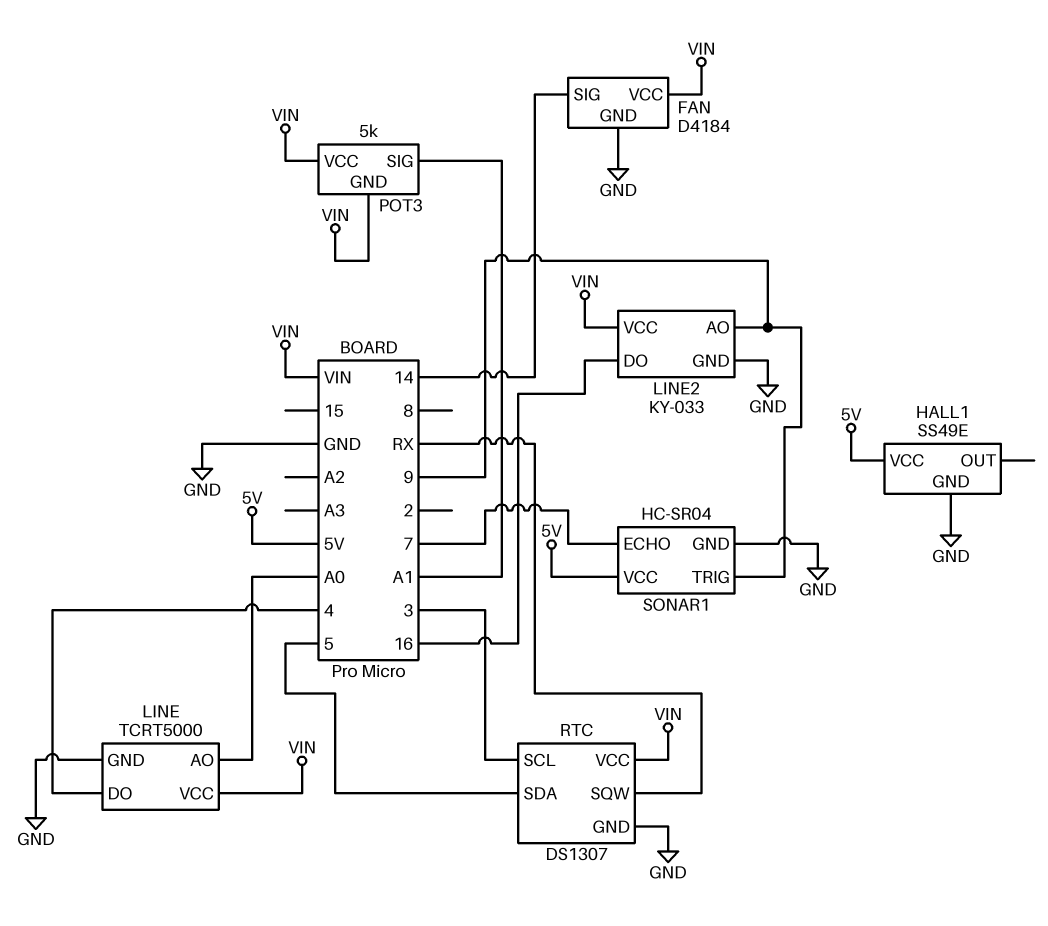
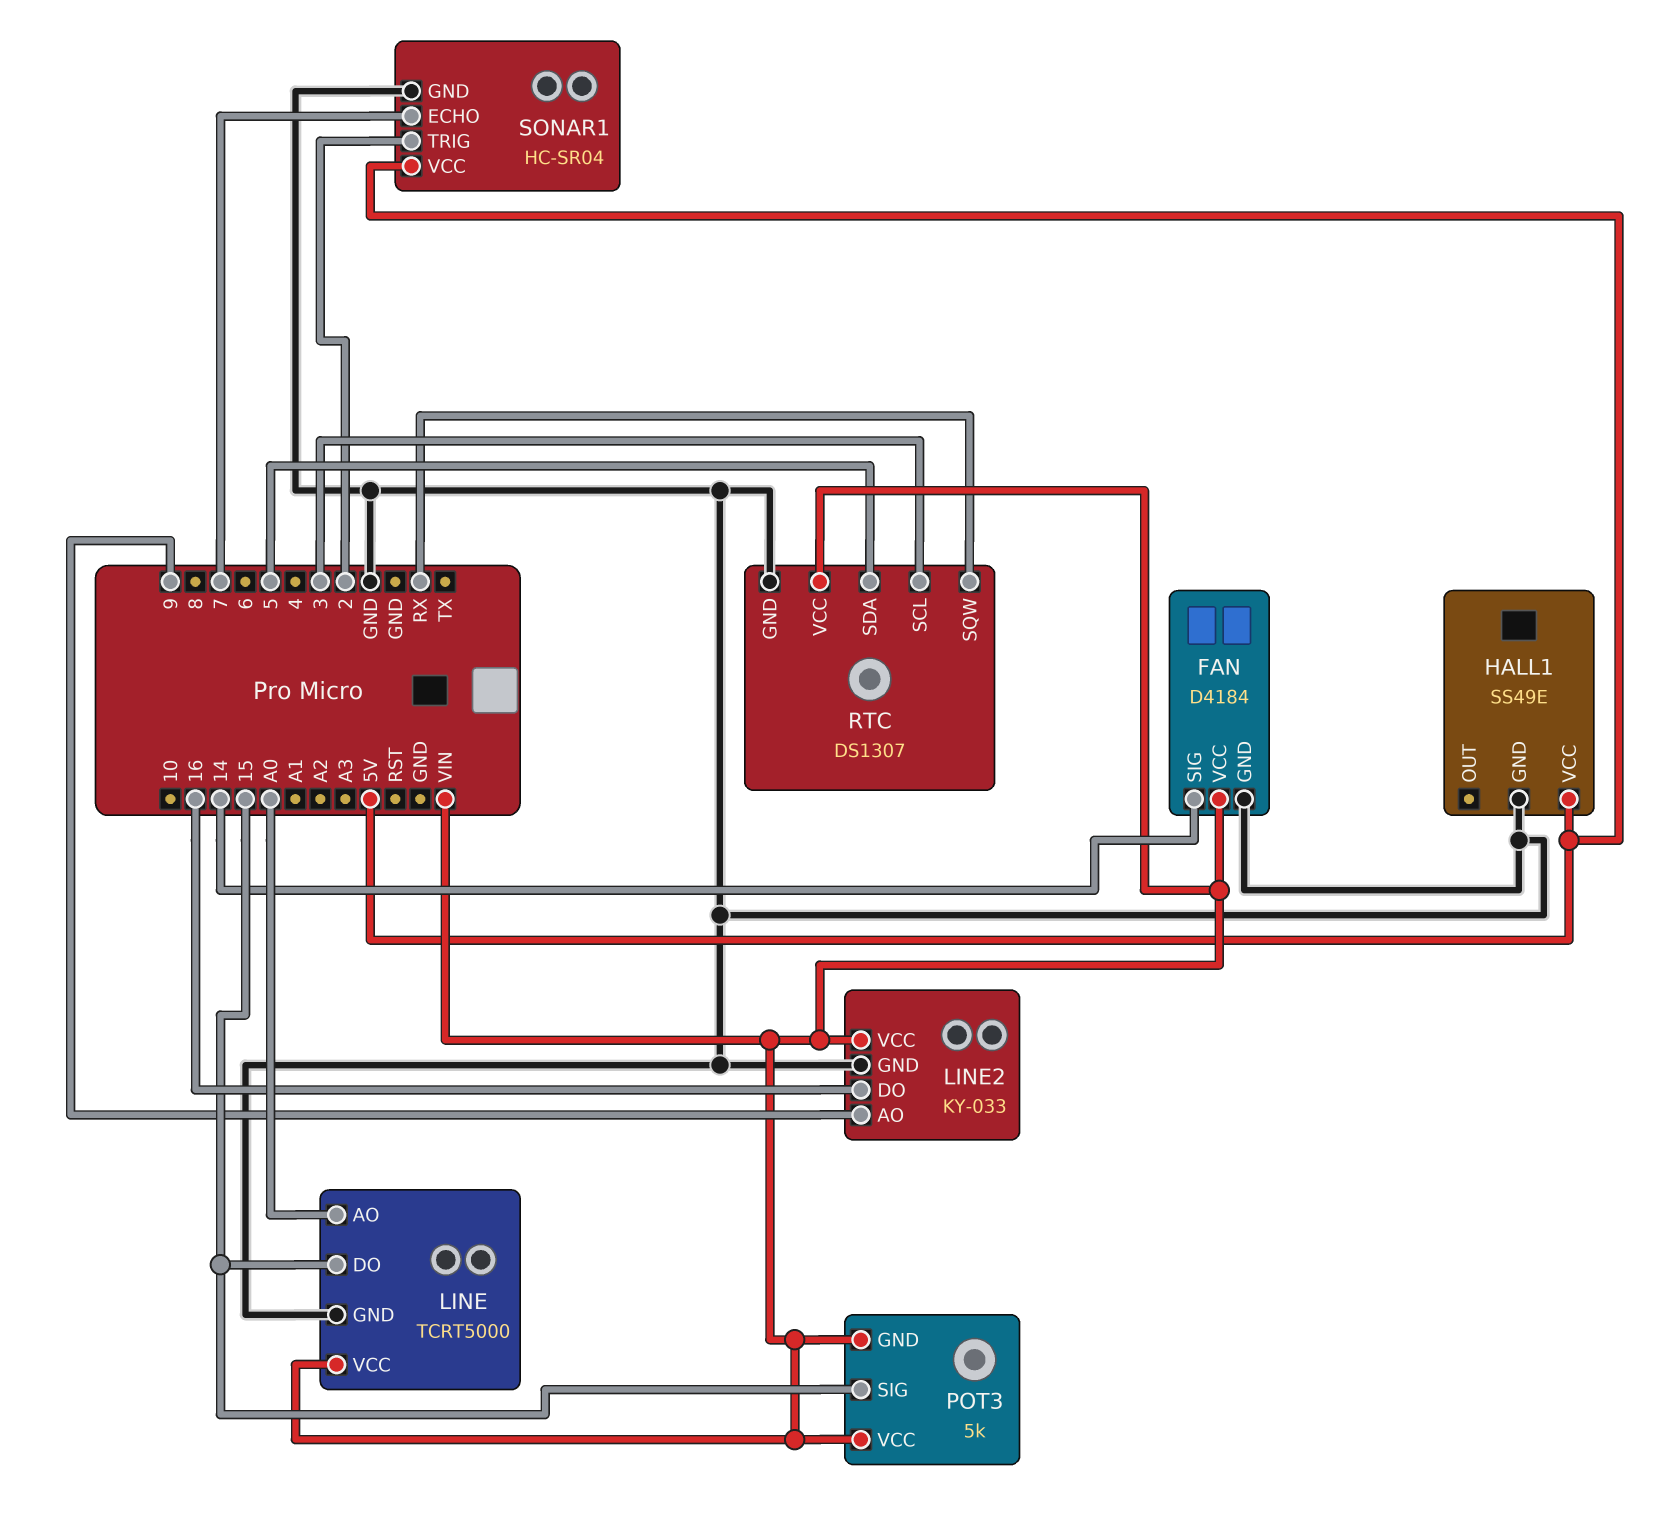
LINE pin DO: 4 -> 15
POT3 pin SIG: A1 -> 15
SONAR1 pin TRIG: 9 -> 2

